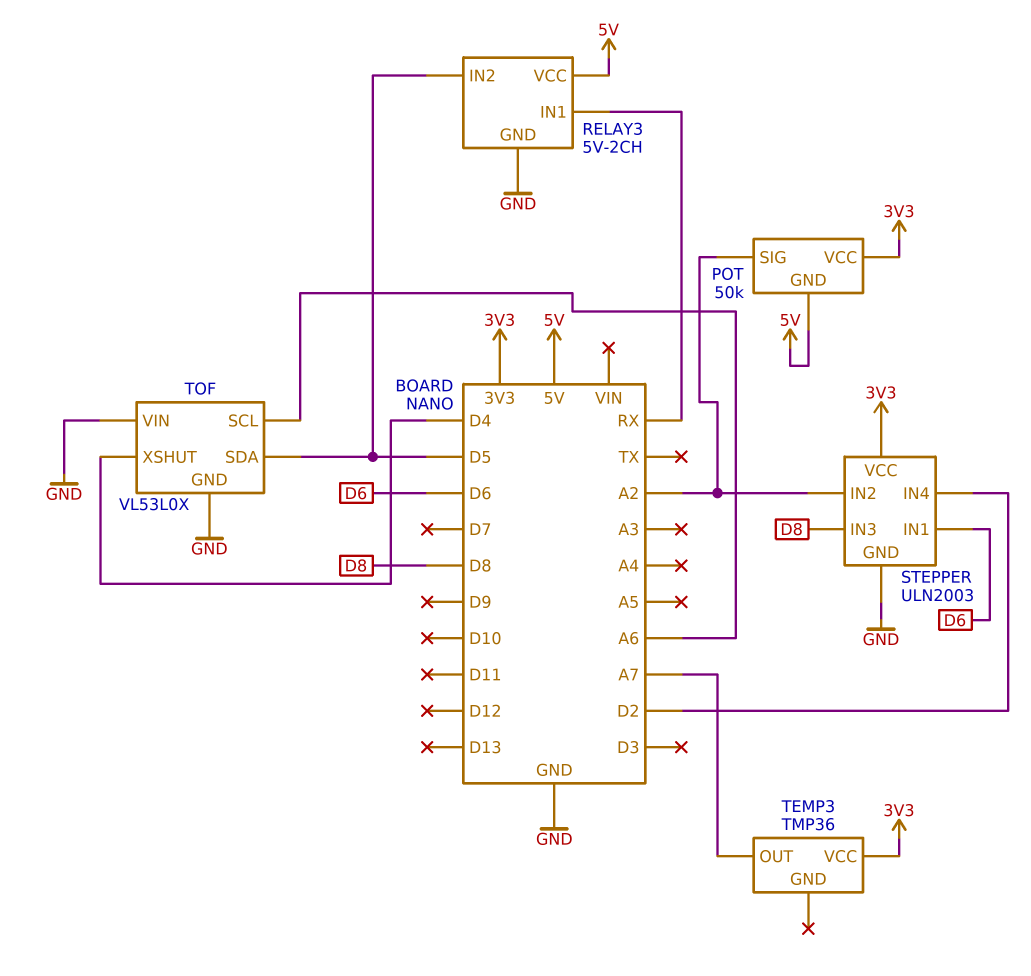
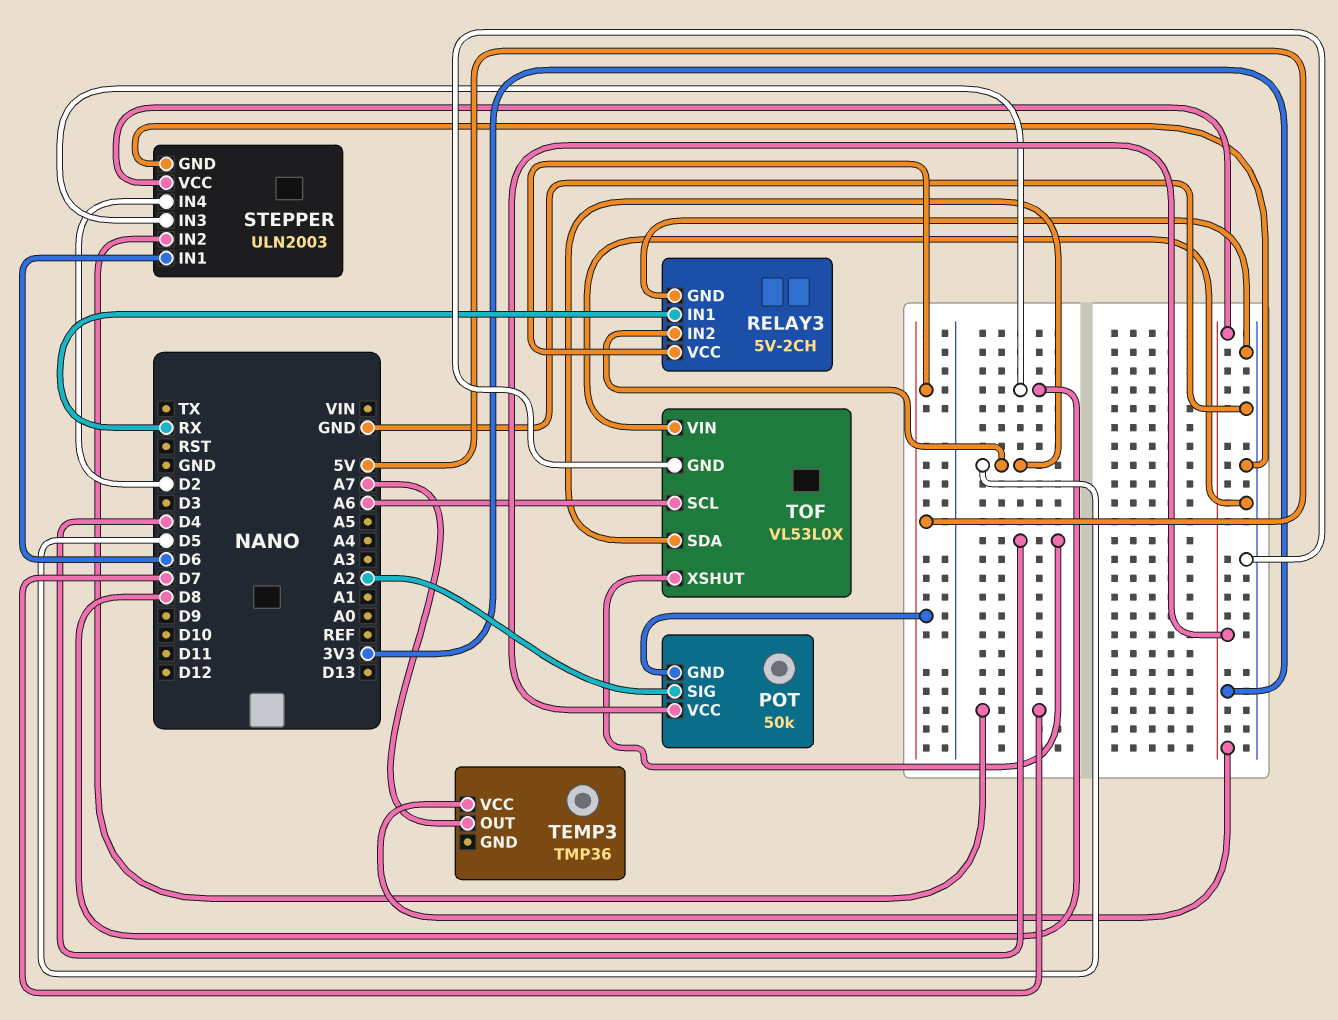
STEPPER pin IN2: A2 -> D7

